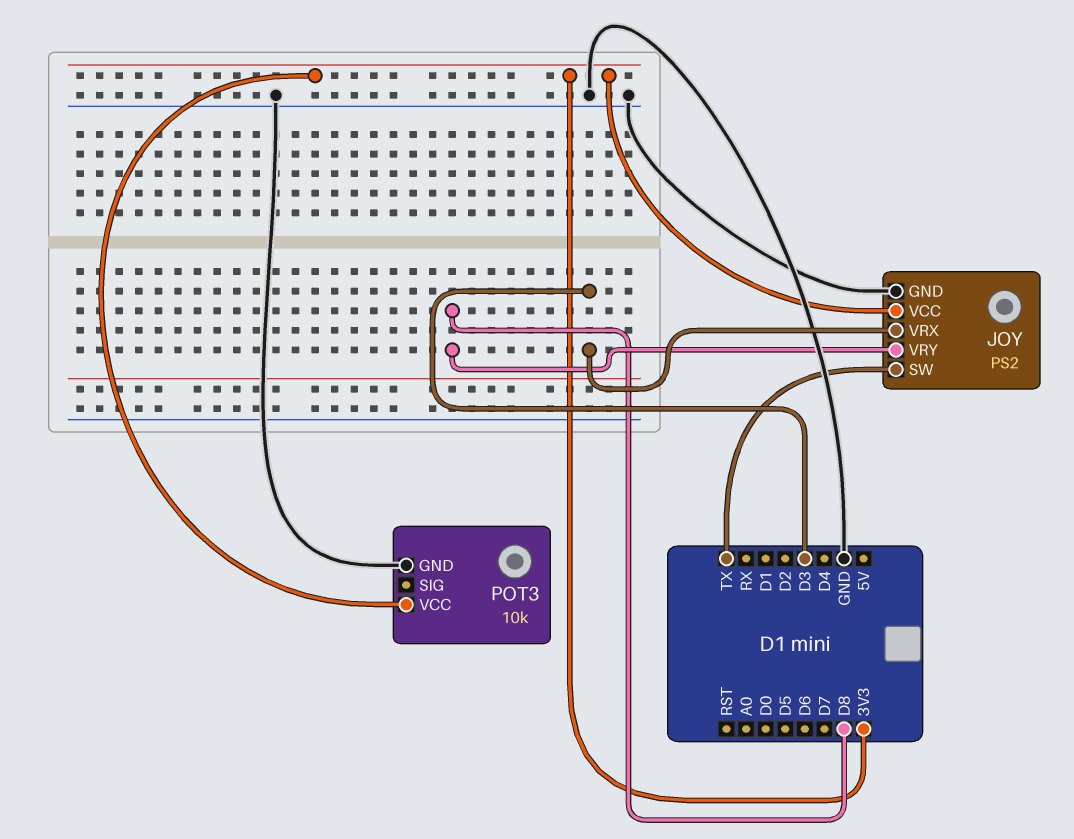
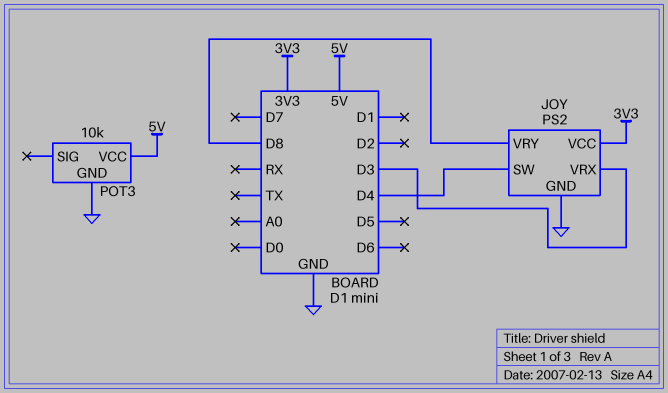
JOY pin SW: TX -> D4
POT3 pin VCC: 3V3 -> 5V

